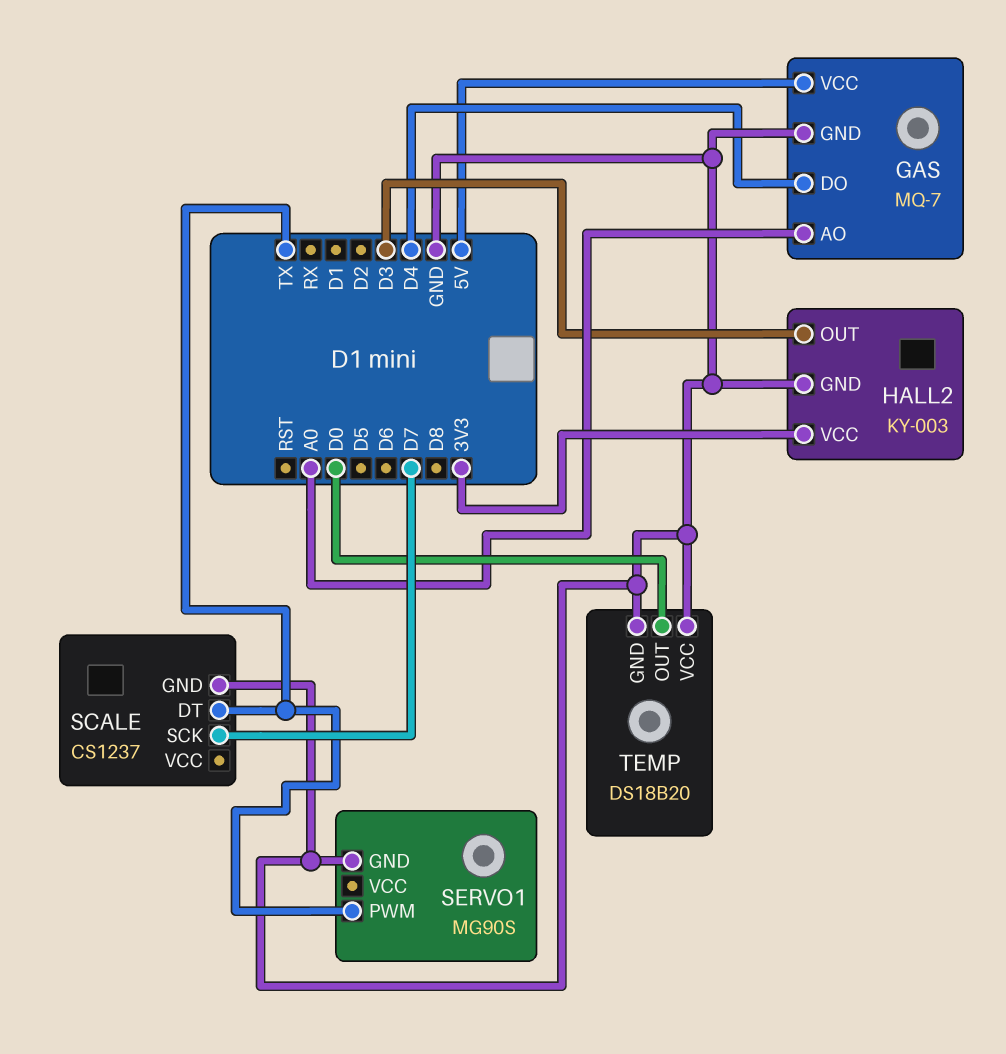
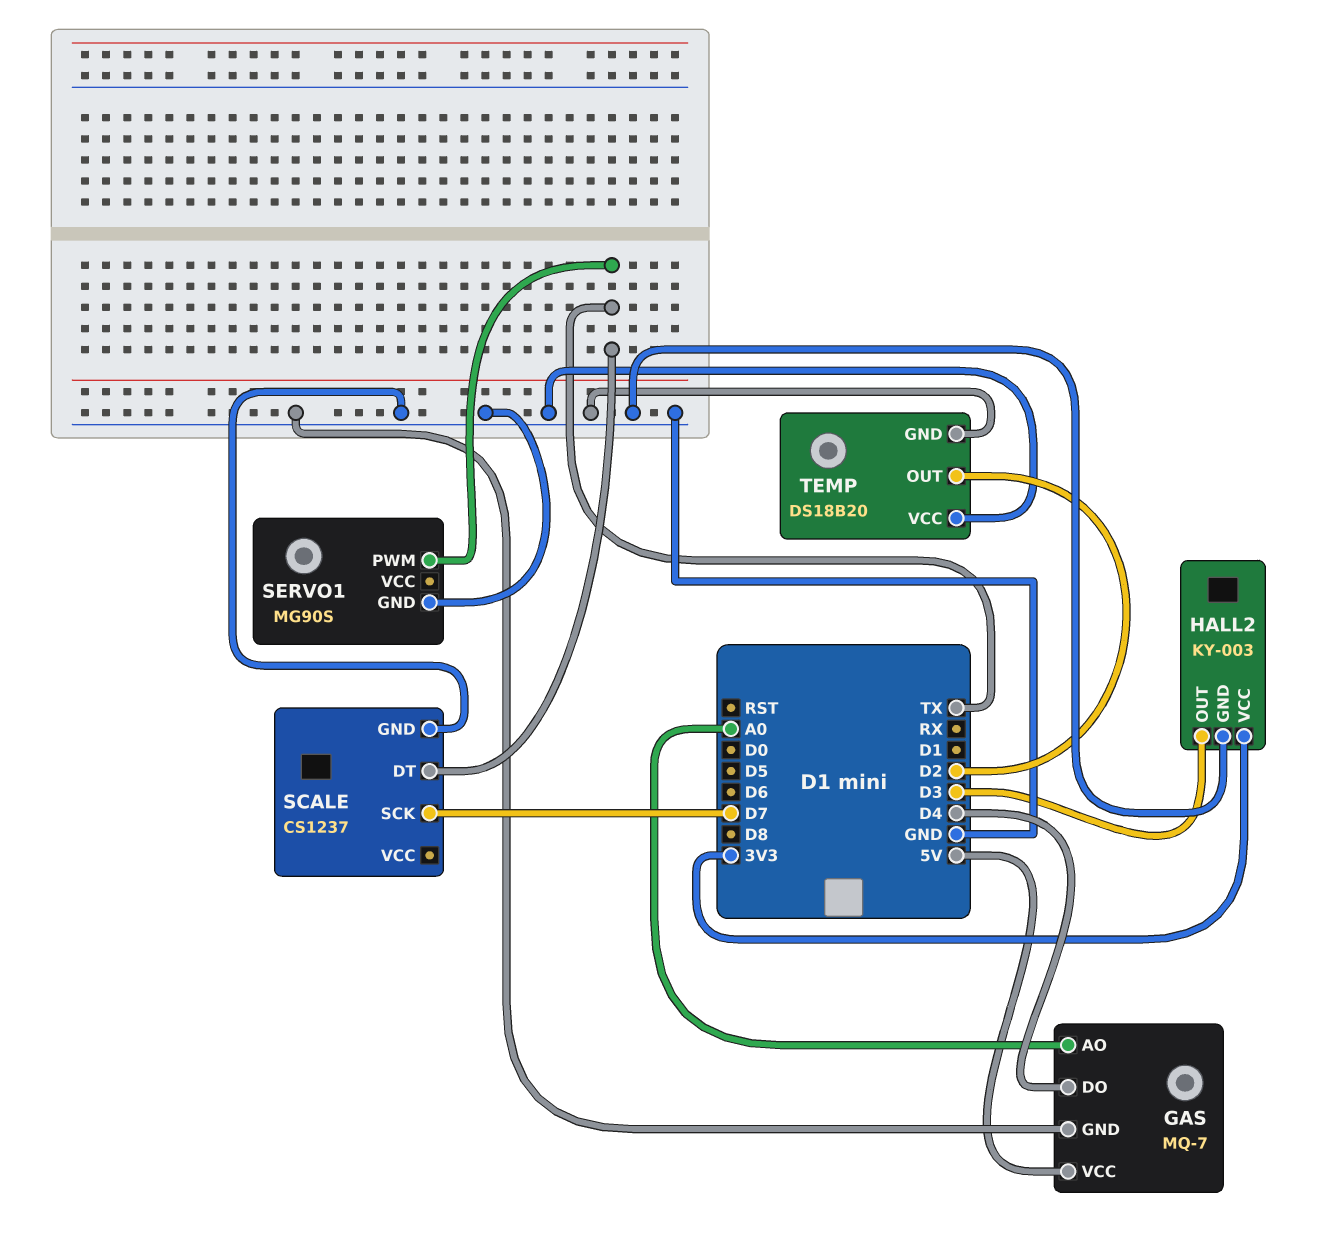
TEMP pin OUT: D0 -> D2

